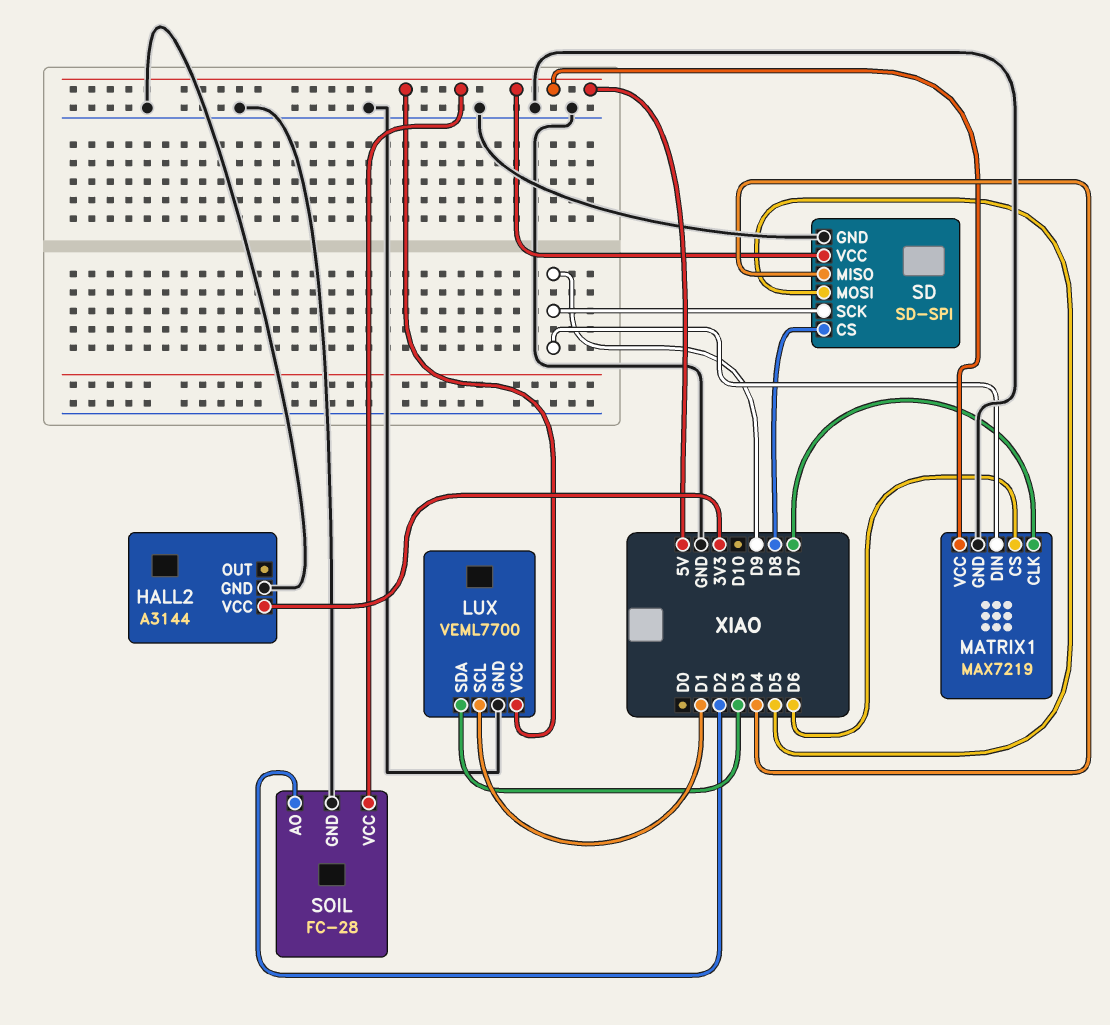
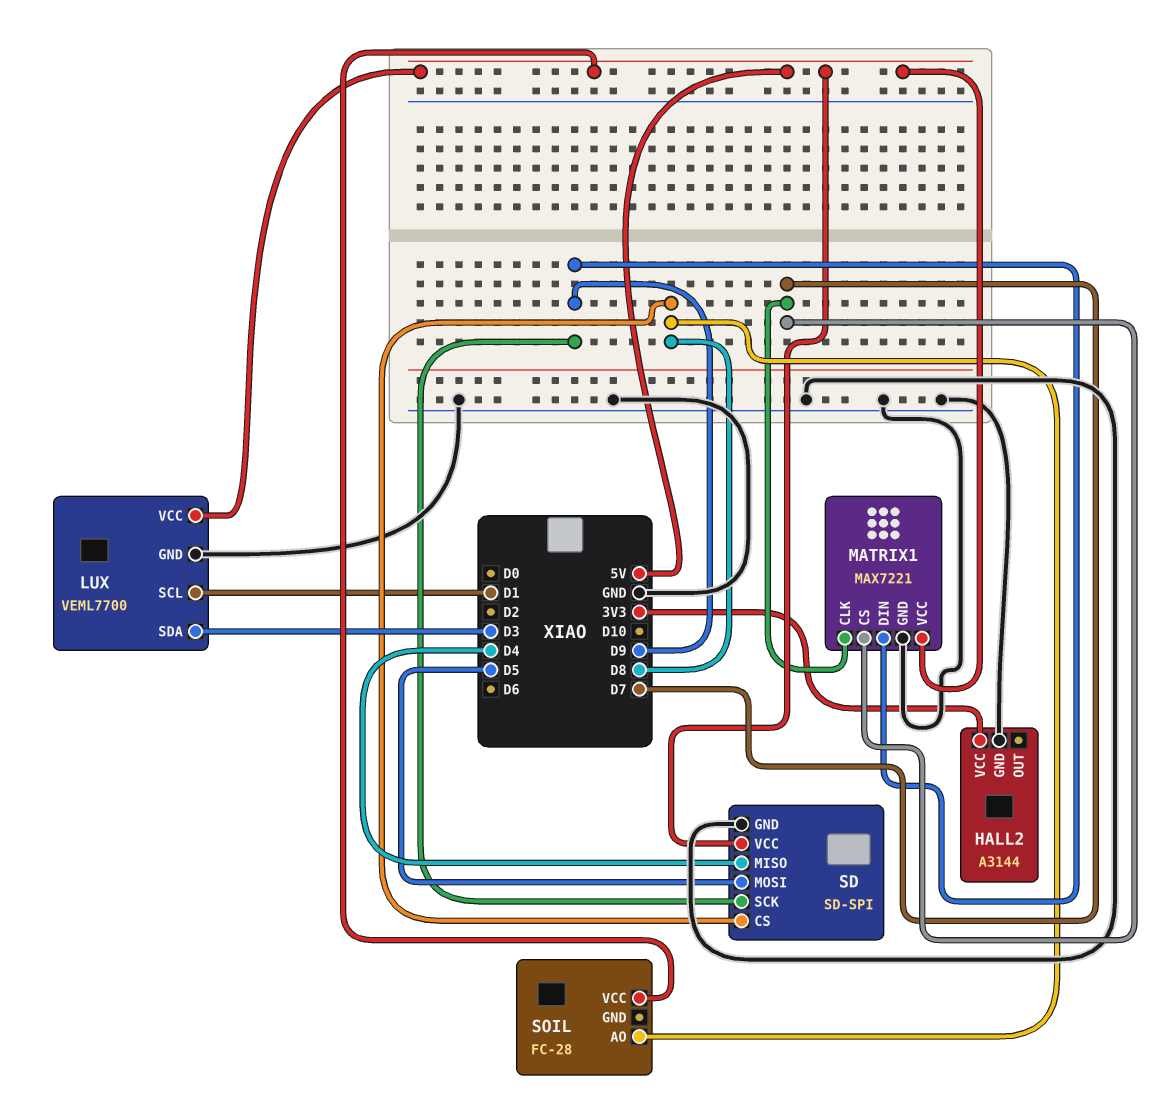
MATRIX1: MAX7219 -> MAX7221
MATRIX1 pin CS: D6 -> D7
SOIL pin AO: D2 -> D8
SOIL pin GND: GND -> none

